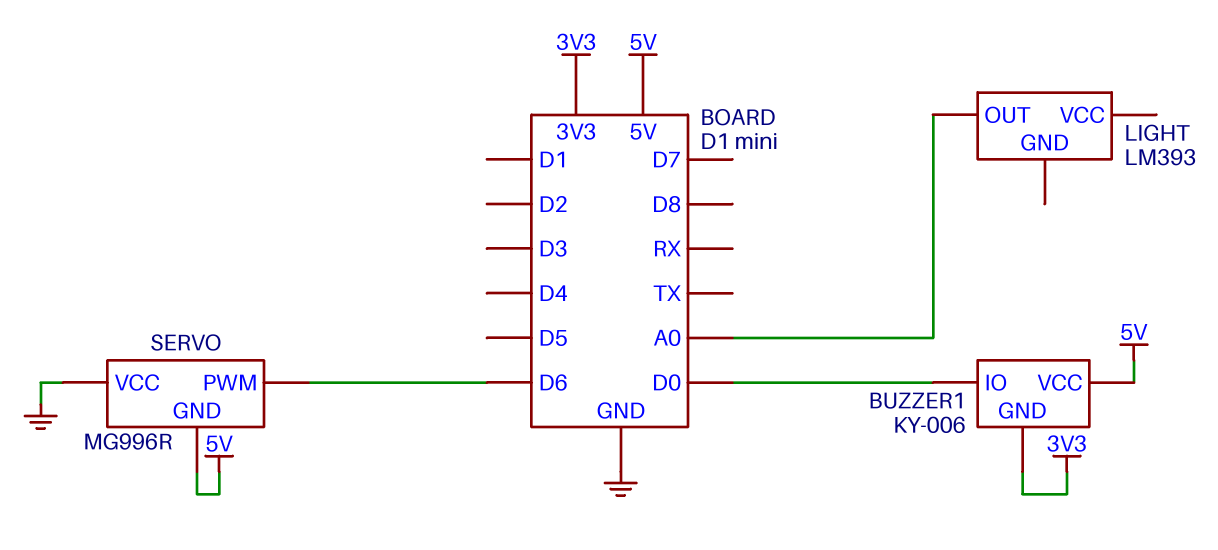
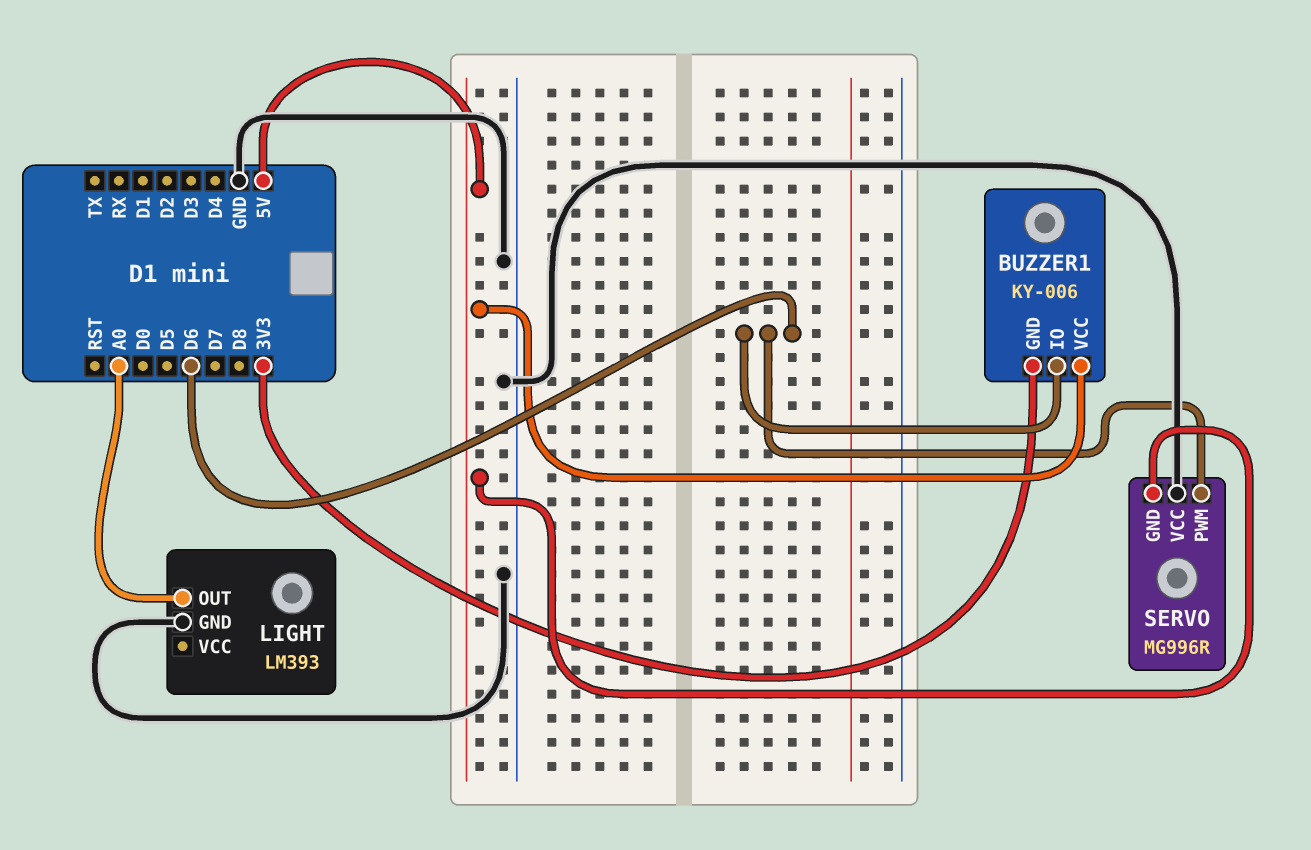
BUZZER1 pin IO: D0 -> D6
LIGHT pin GND: none -> GND

